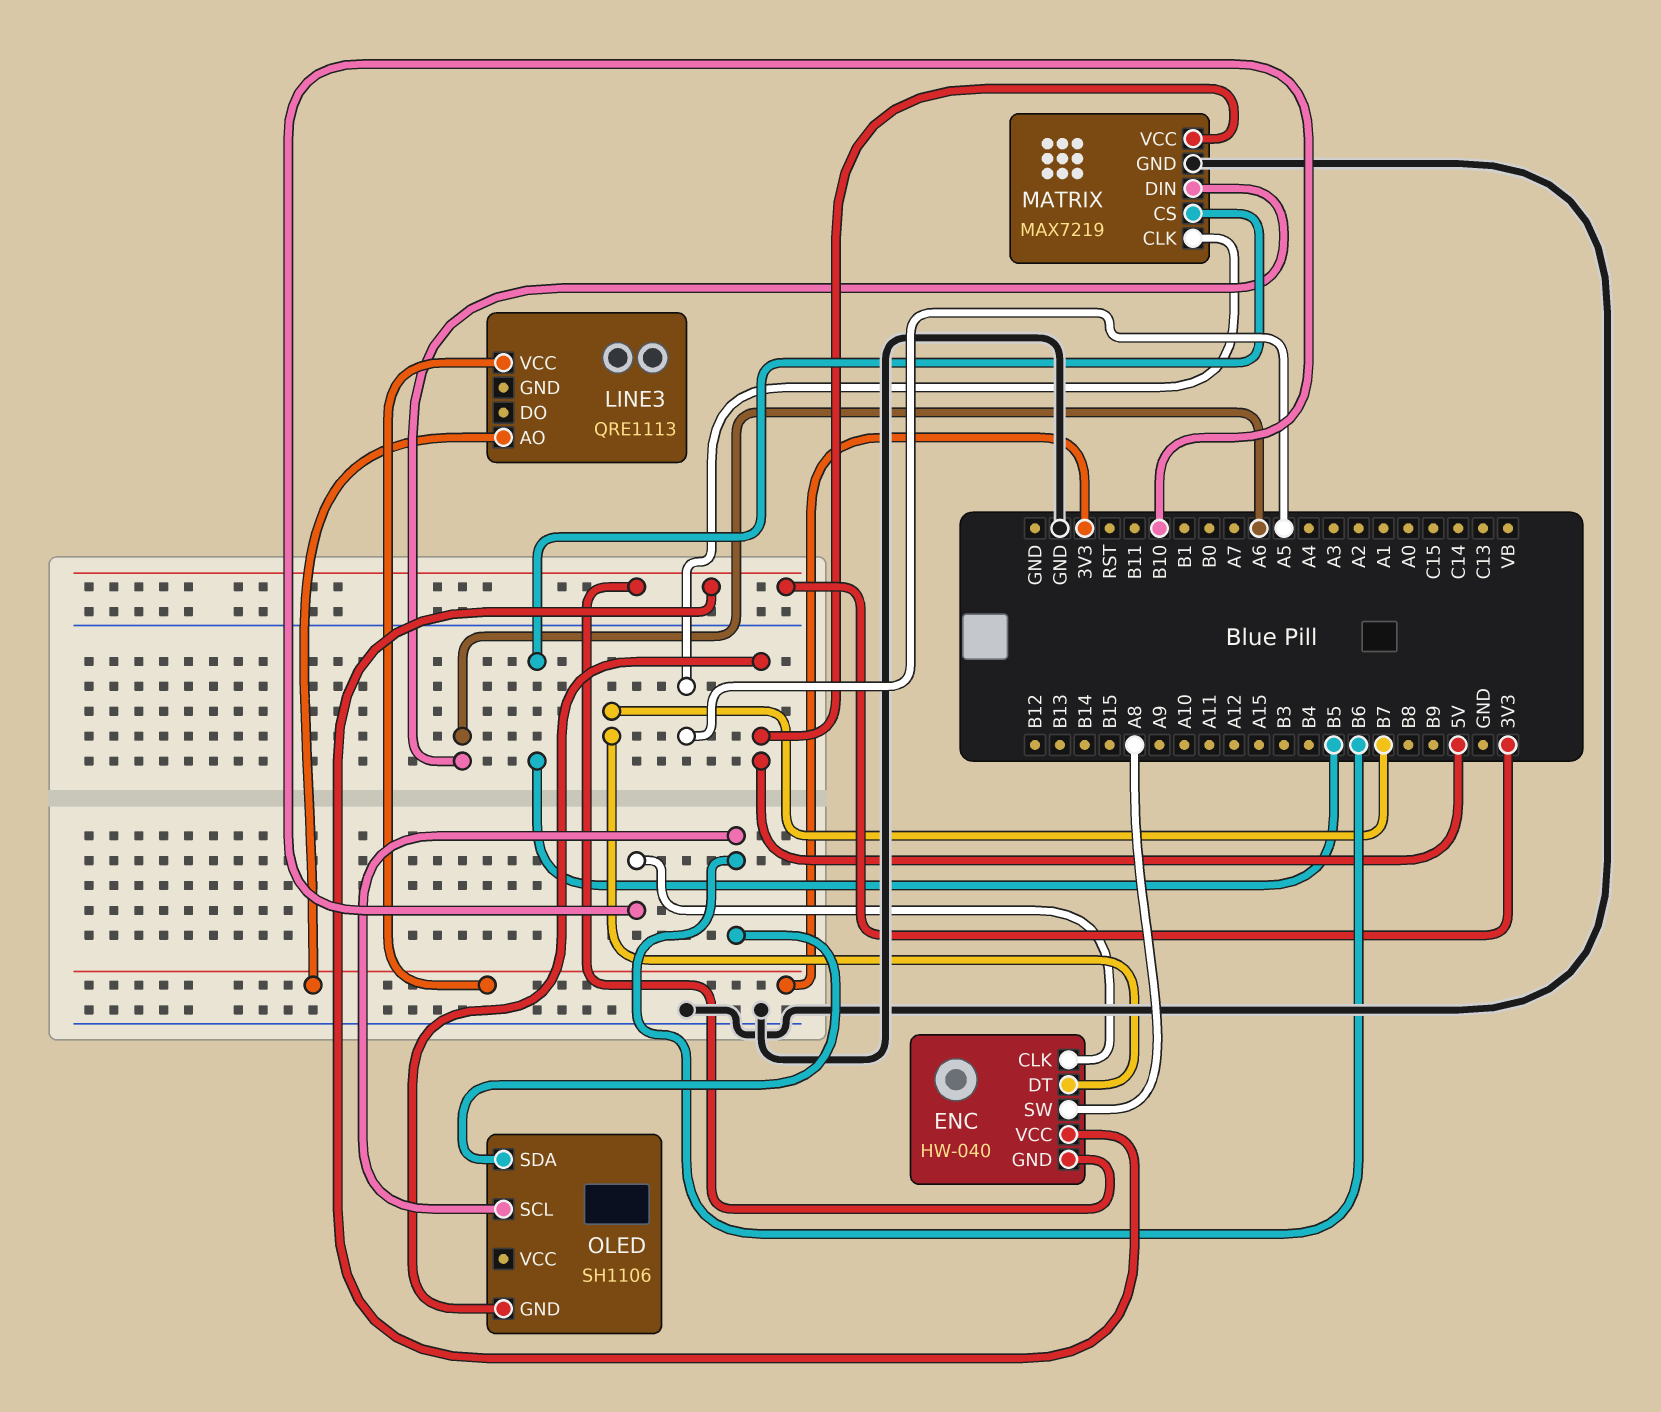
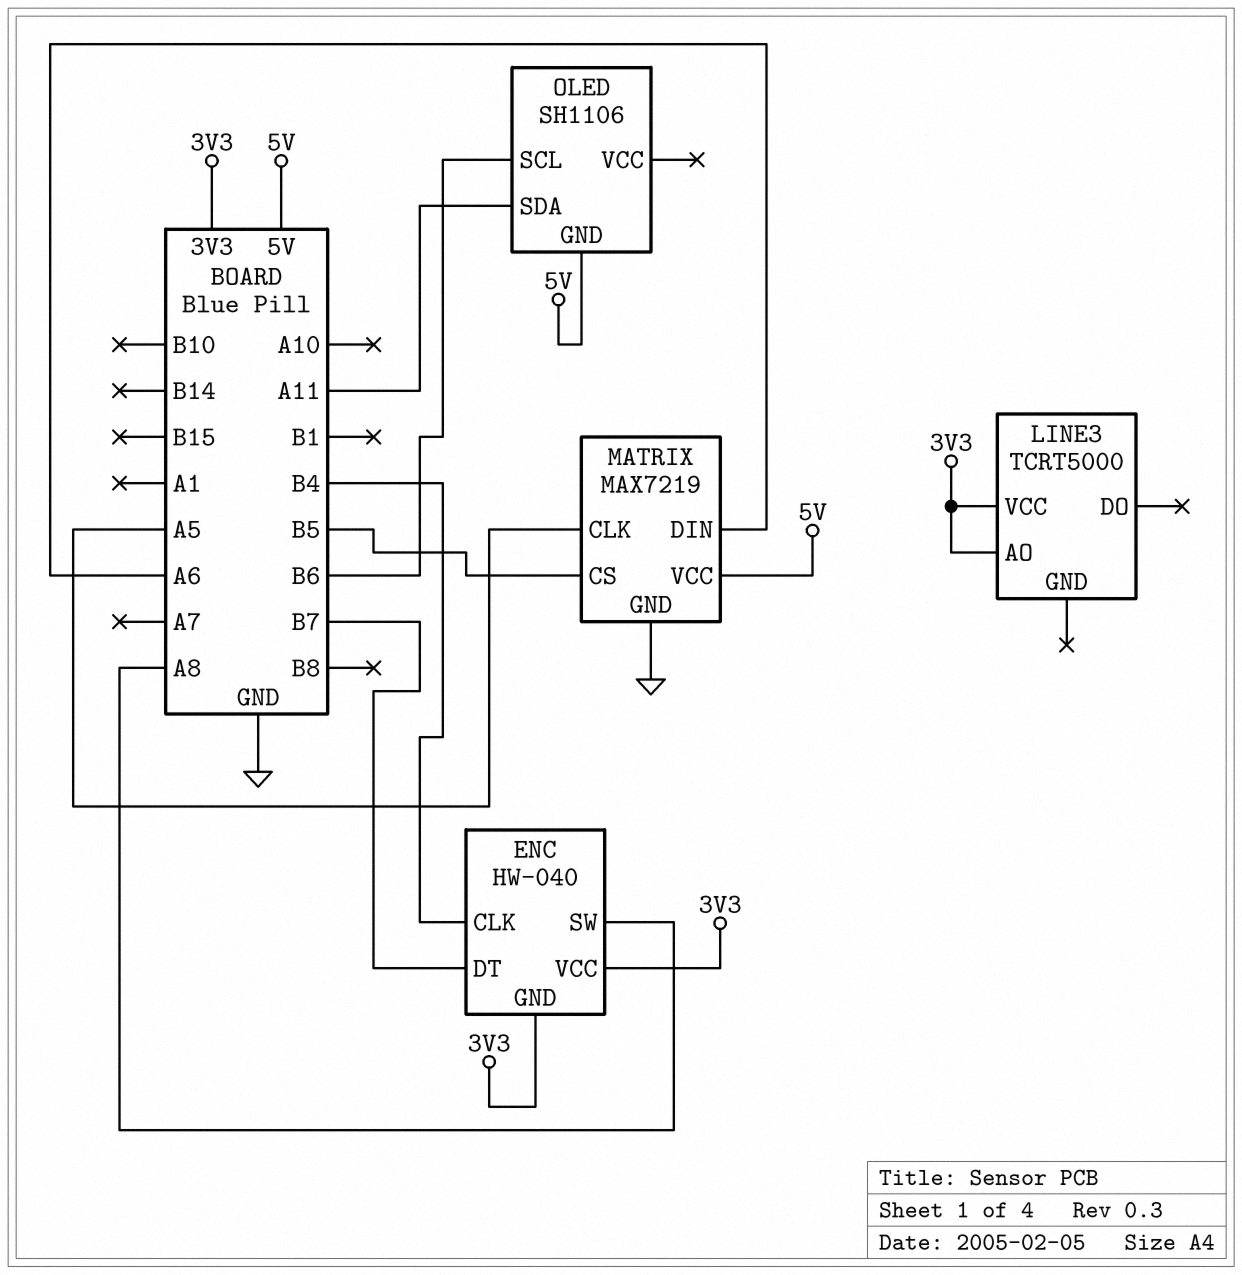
ENC pin CLK: B10 -> B4
LINE3: QRE1113 -> TCRT5000
OLED pin SDA: B6 -> A11

